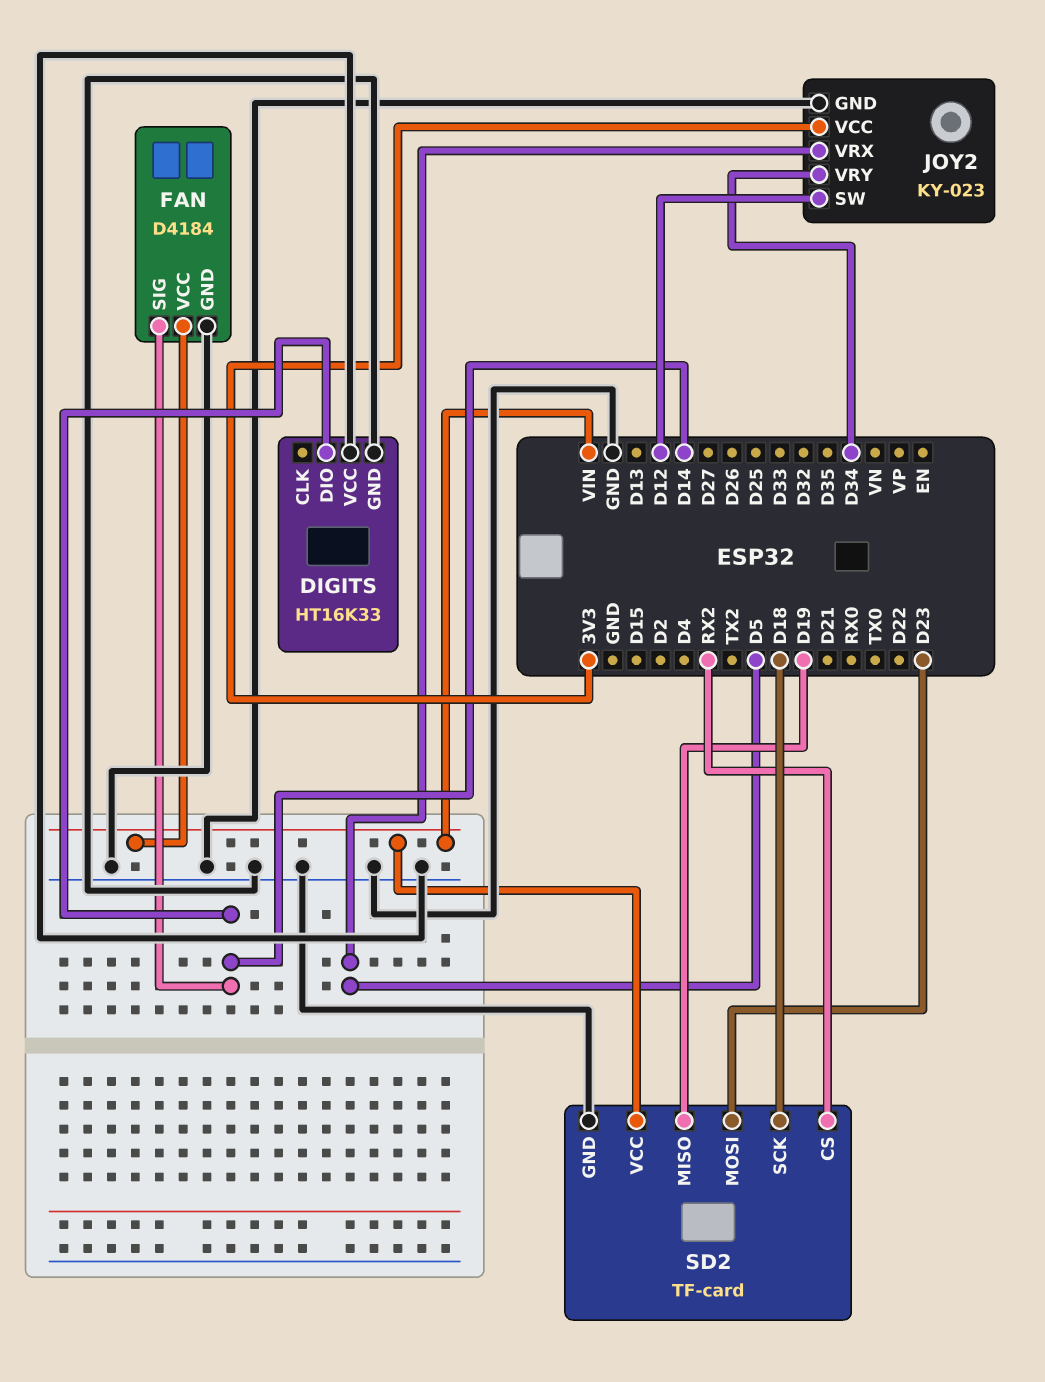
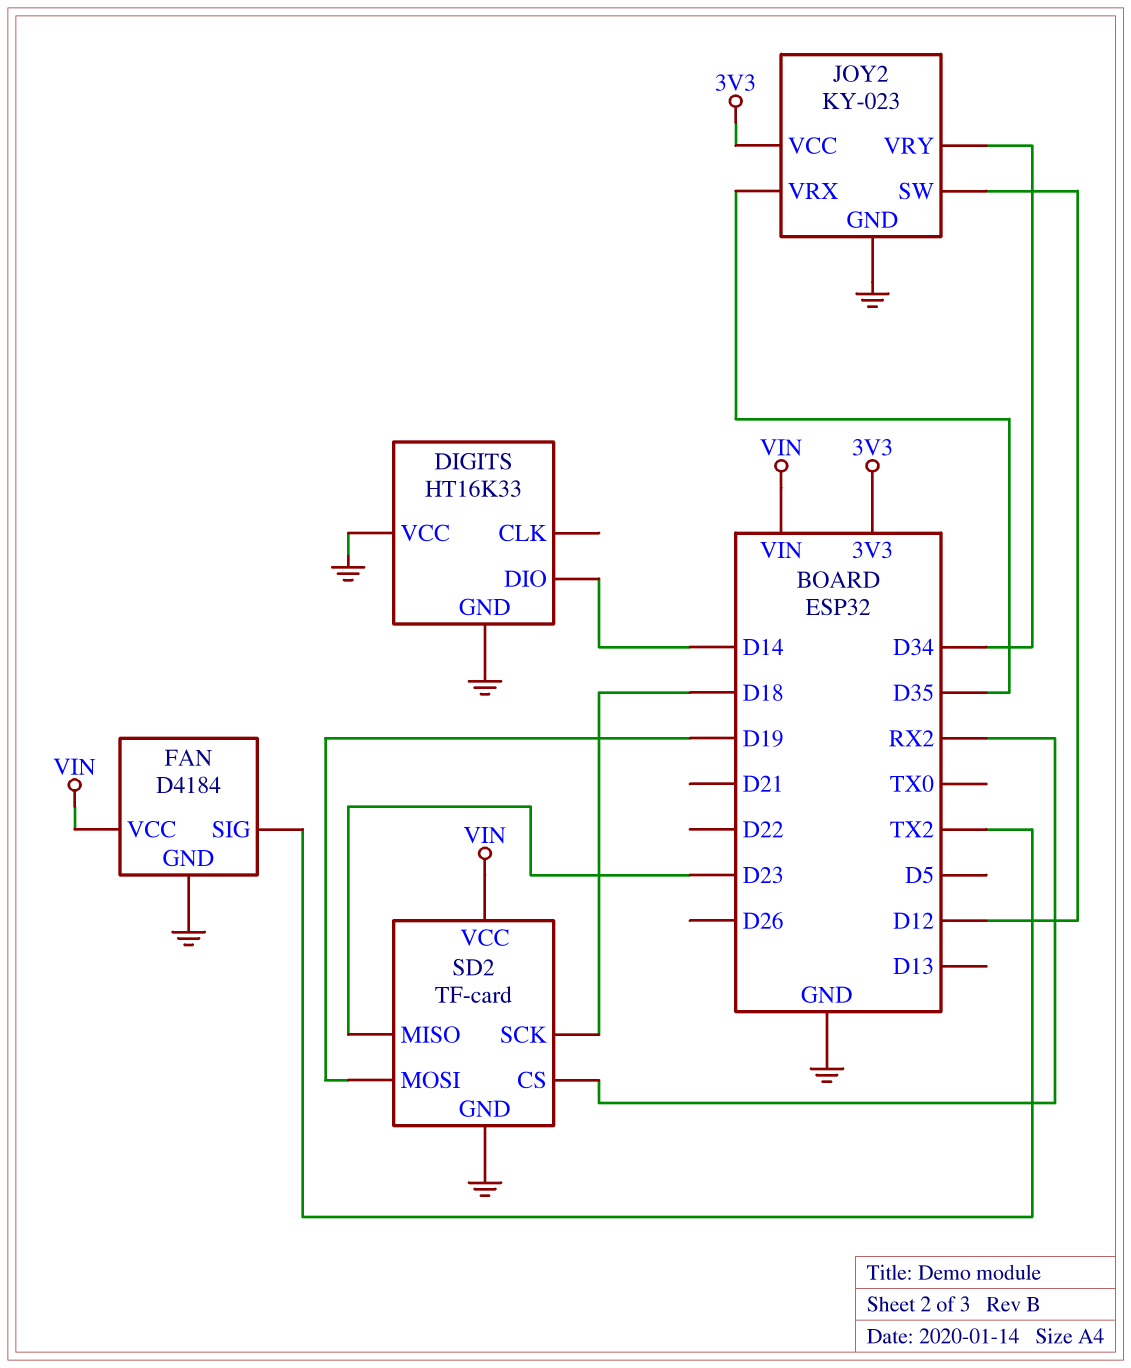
FAN pin SIG: D14 -> TX2
JOY2 pin VRX: D5 -> D35
SD2 pin MISO: D19 -> D23
SD2 pin MOSI: D23 -> D19

